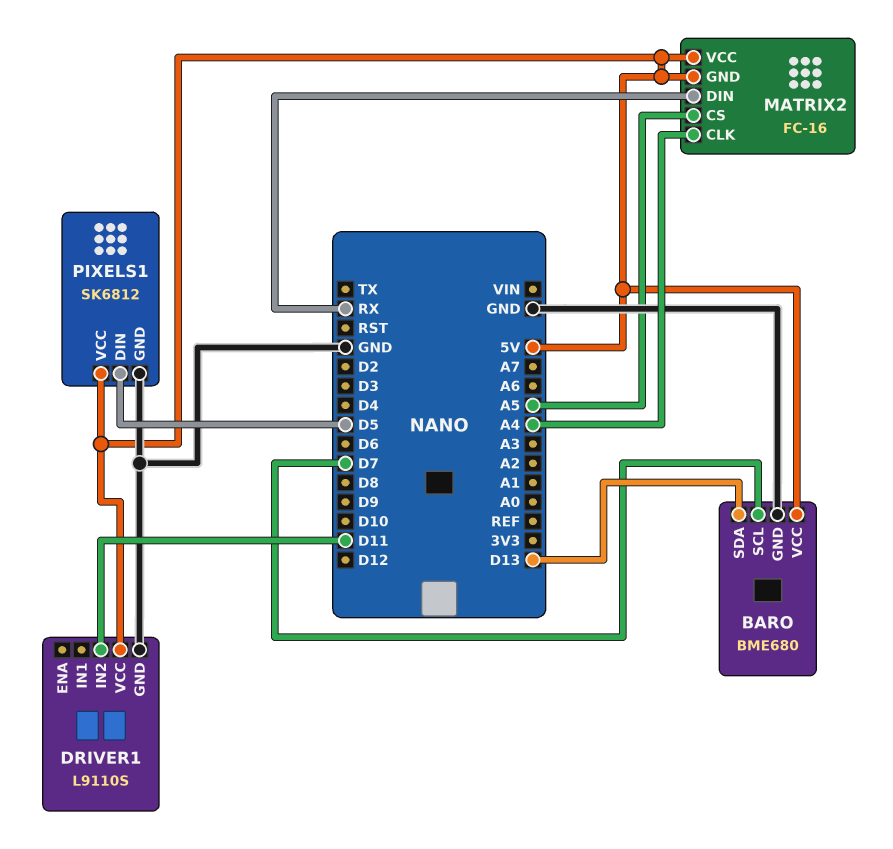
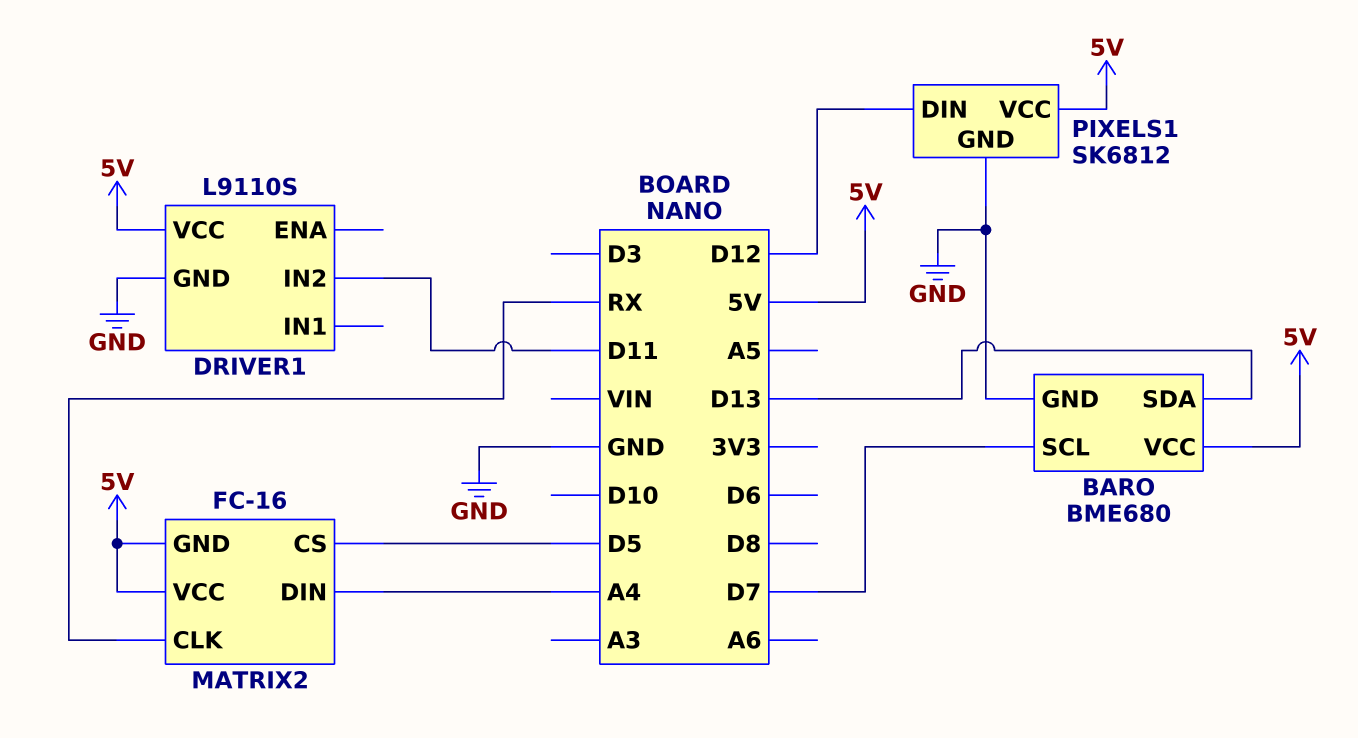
MATRIX2 pin CLK: A4 -> RX
MATRIX2 pin CS: A5 -> D5
MATRIX2 pin DIN: RX -> A4
PIXELS1 pin DIN: D5 -> D12

